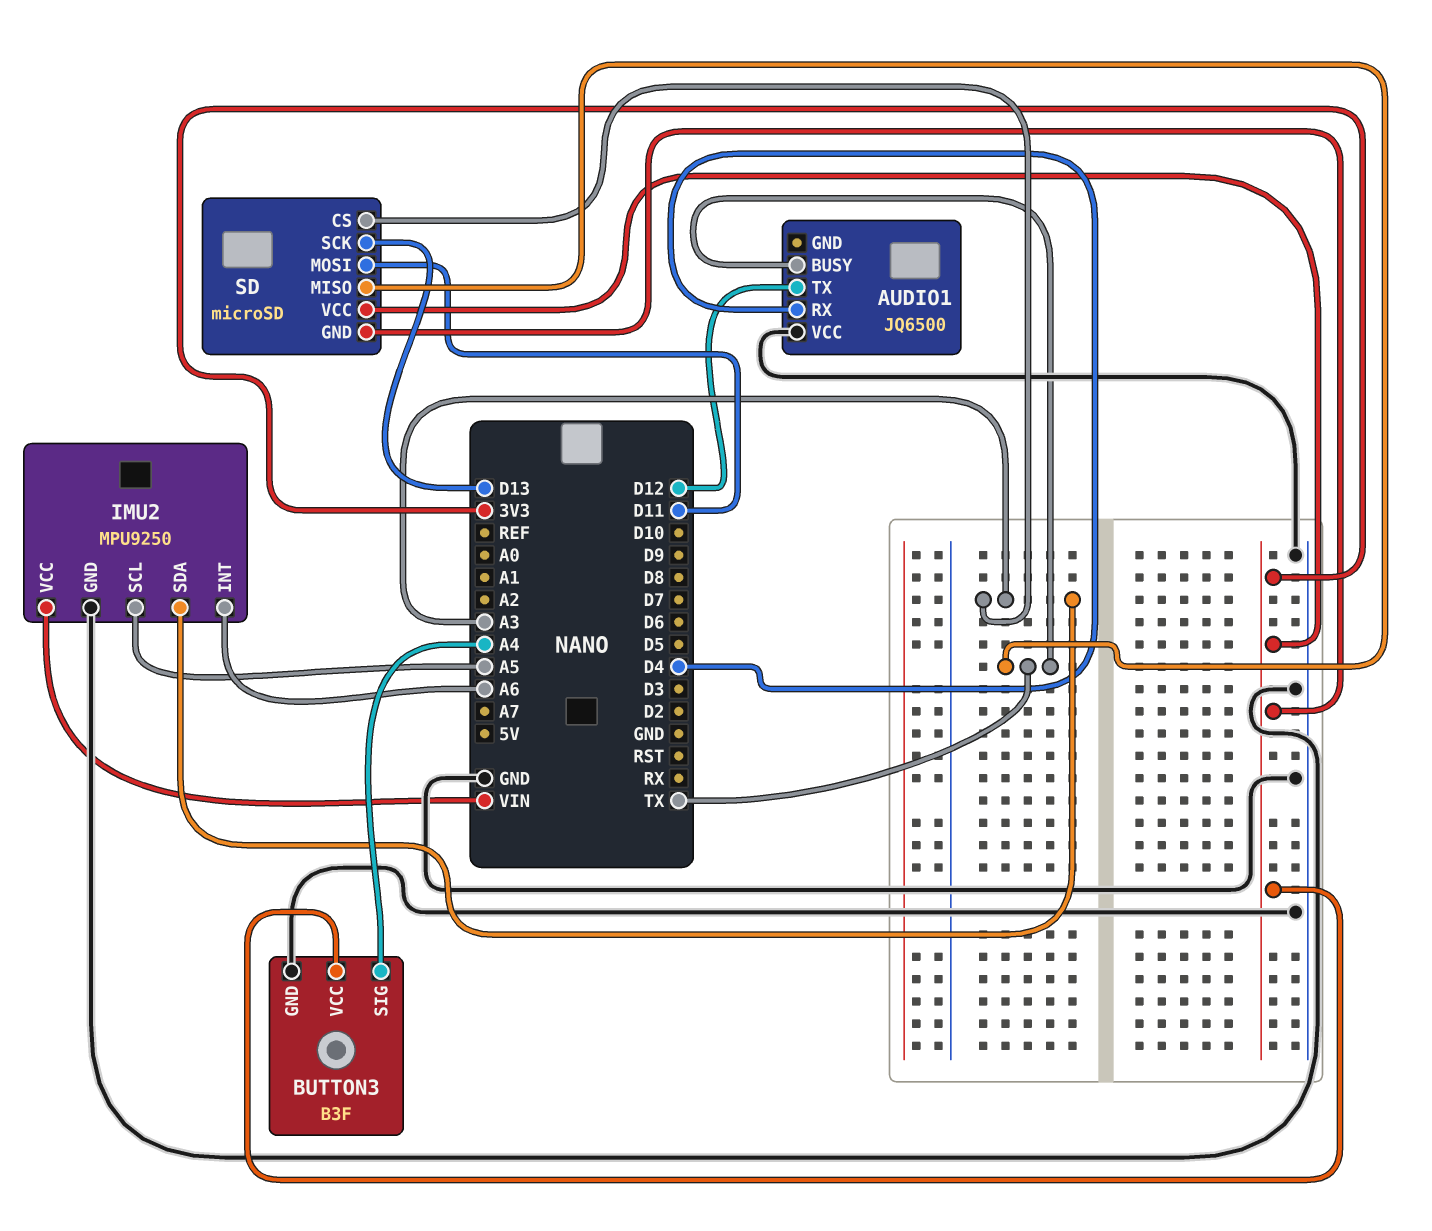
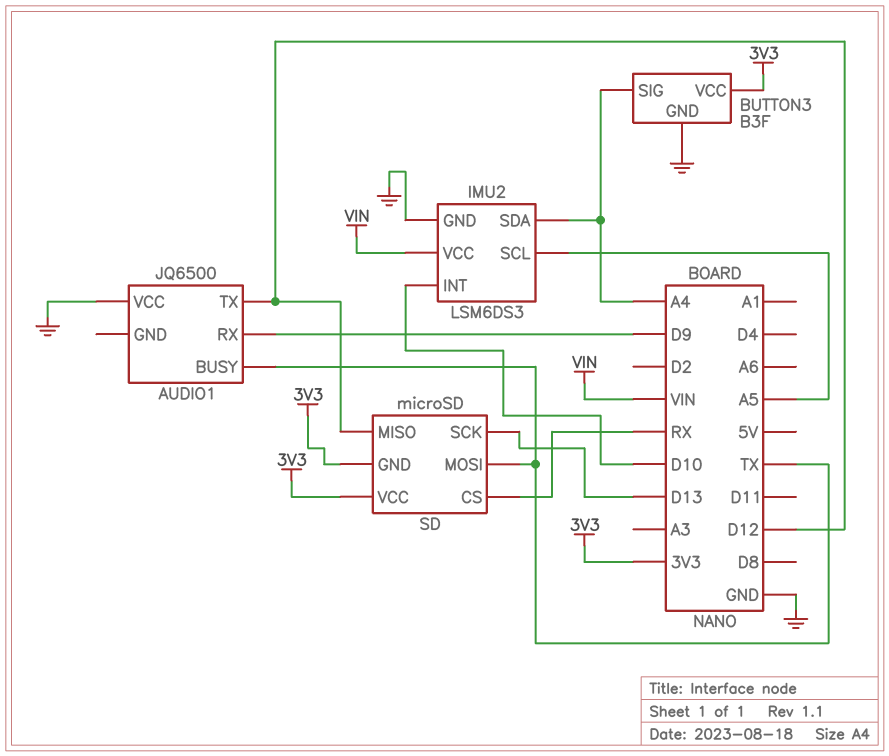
AUDIO1 pin RX: D4 -> D9
IMU2: MPU9250 -> LSM6DS3
IMU2 pin INT: A6 -> D10
IMU2 pin SDA: A3 -> A4
SD pin CS: A3 -> RX
SD pin MISO: TX -> D12
SD pin MOSI: D11 -> TX

